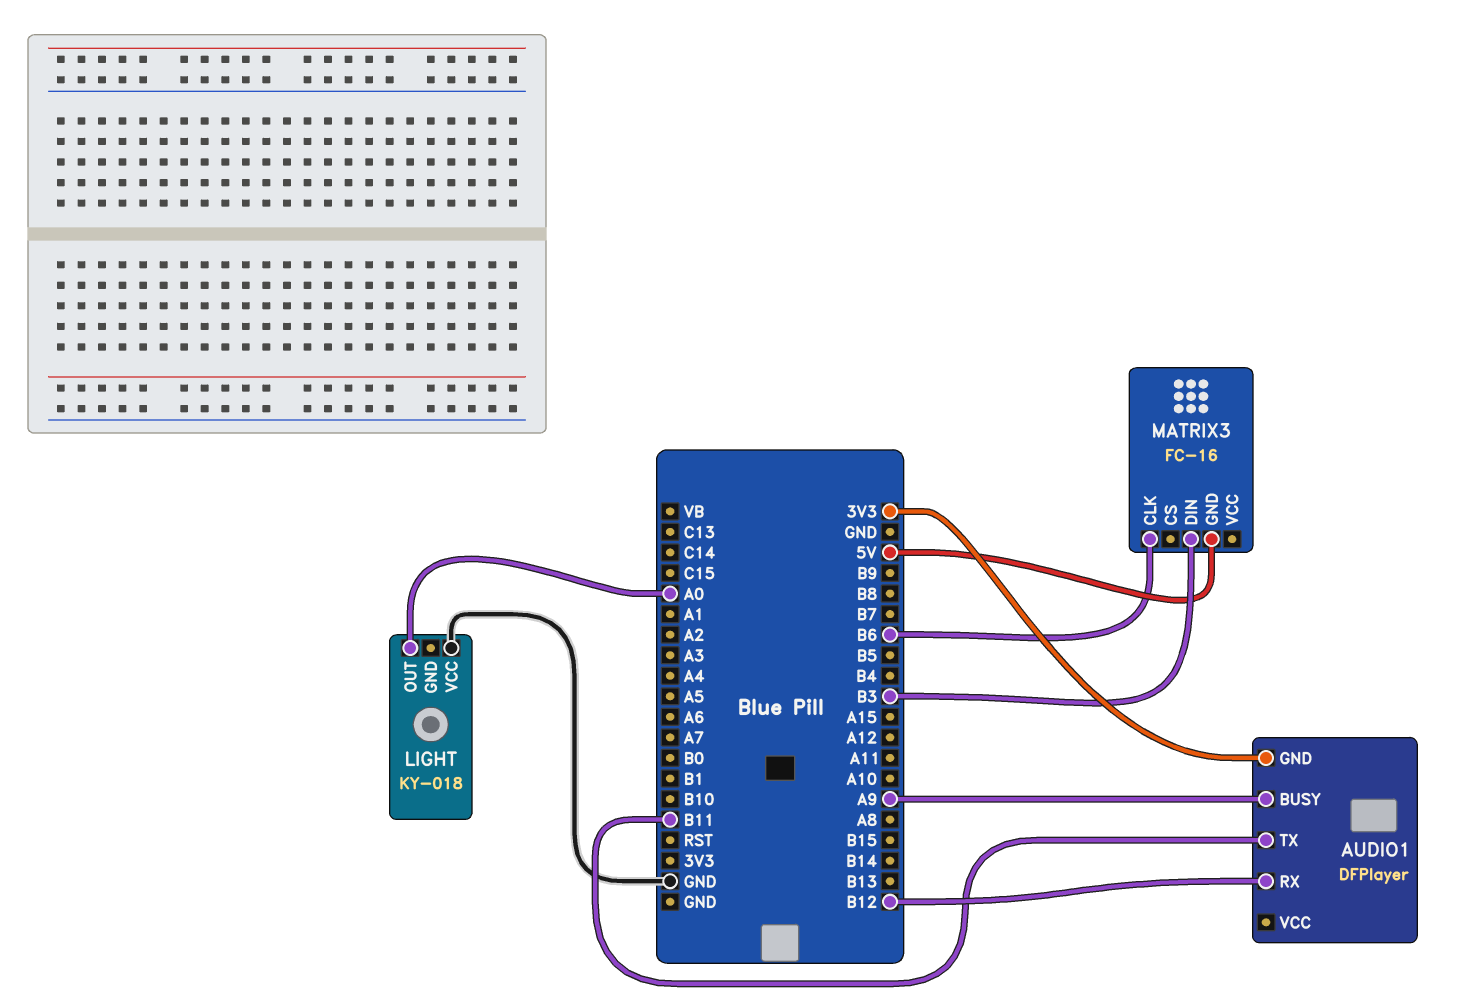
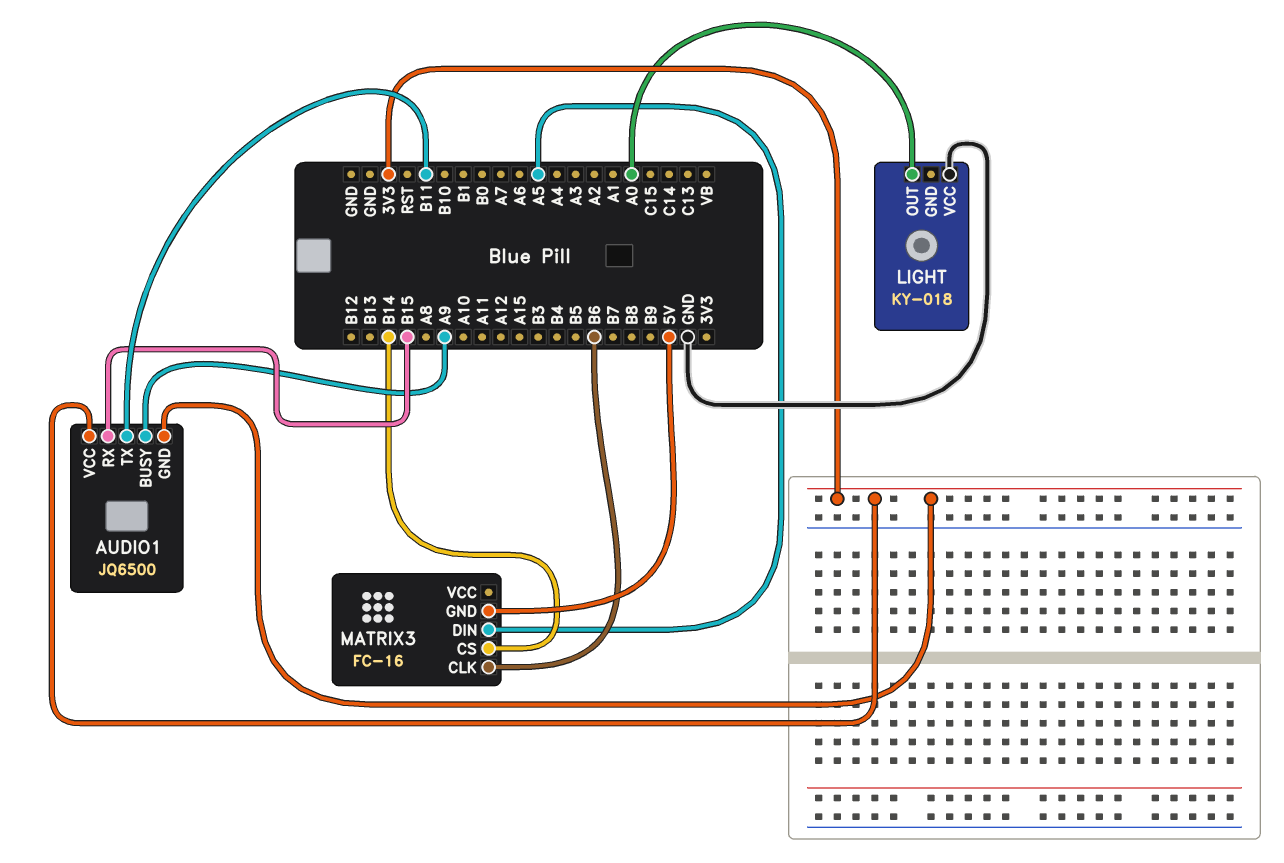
AUDIO1: DFPlayer -> JQ6500
AUDIO1 pin RX: B12 -> B15
AUDIO1 pin VCC: none -> 3V3
MATRIX3 pin CS: none -> B14
MATRIX3 pin DIN: B3 -> A5

